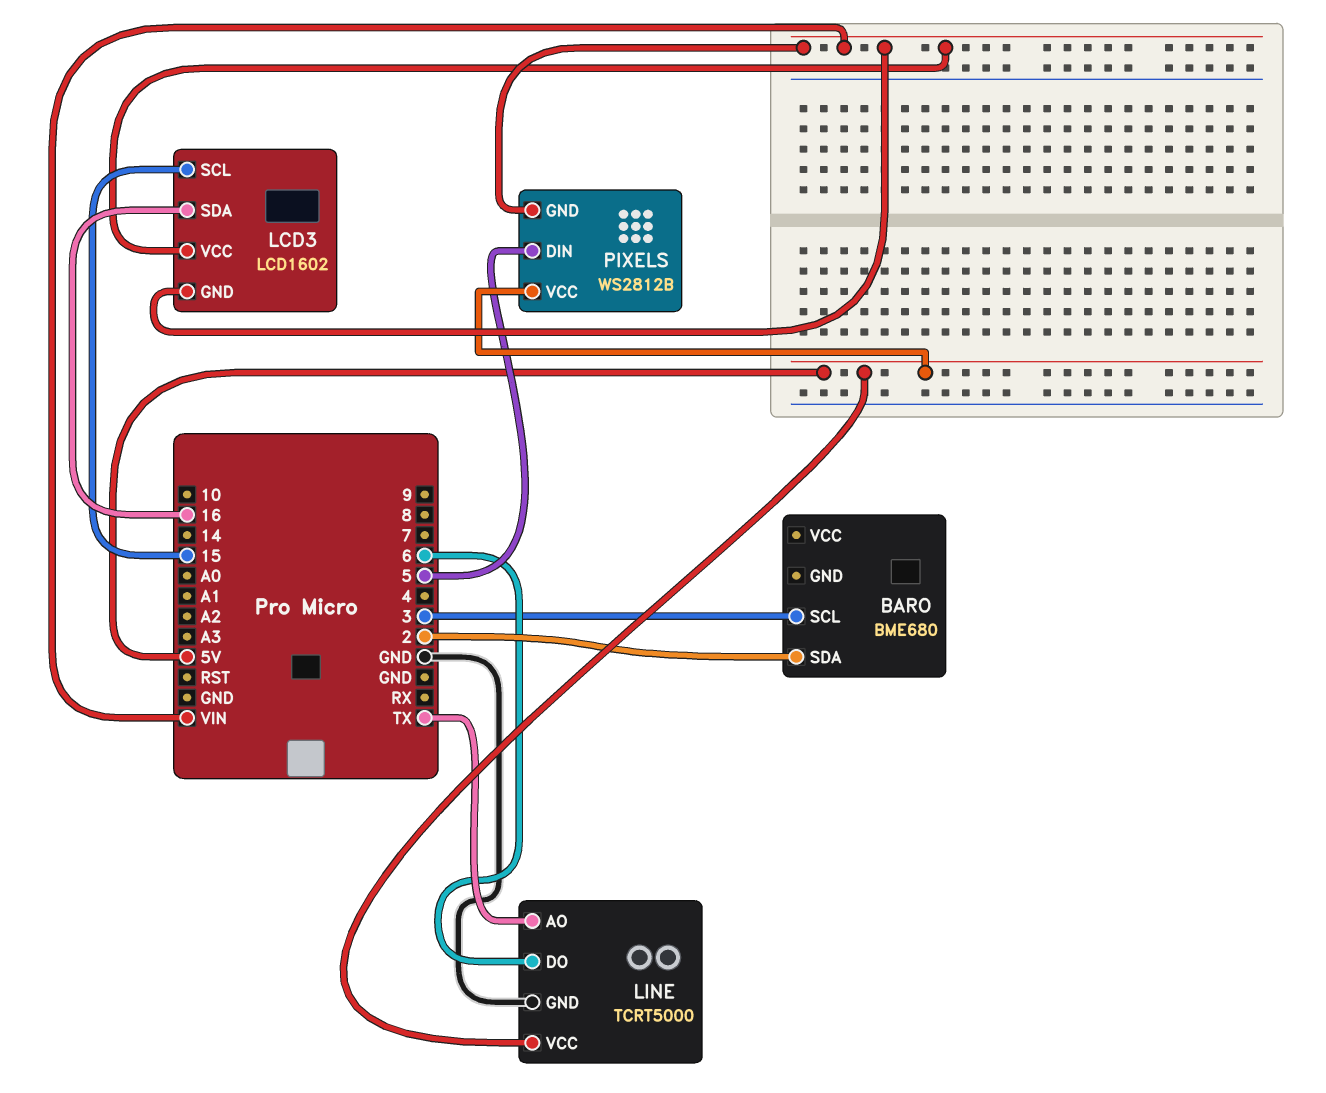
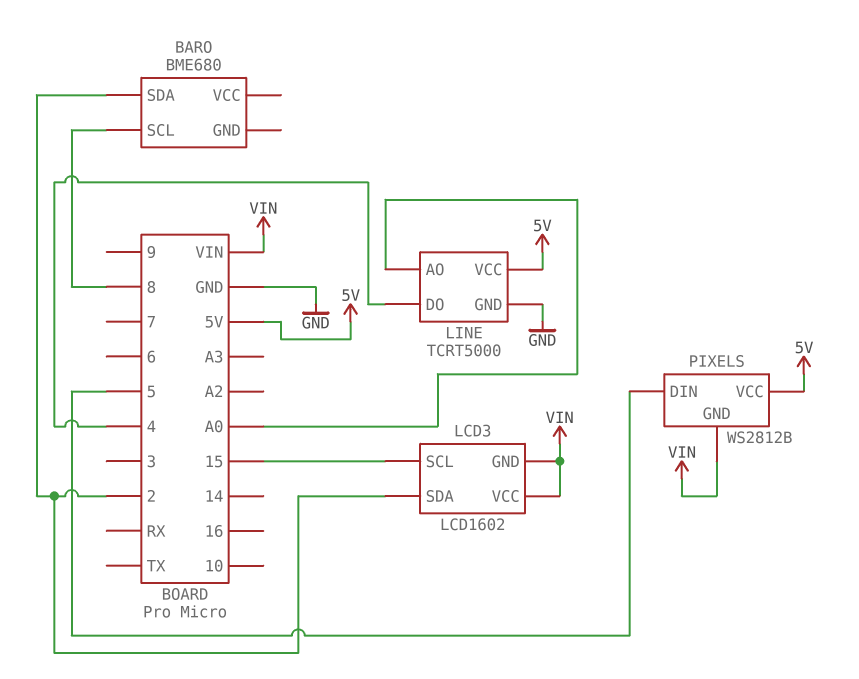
BARO pin SCL: 3 -> 8
LCD3 pin SDA: 16 -> 2
LINE pin AO: TX -> A0
LINE pin DO: 6 -> 4

